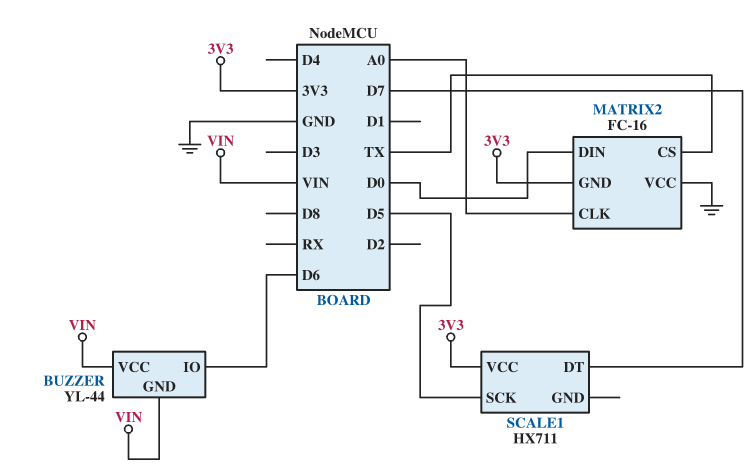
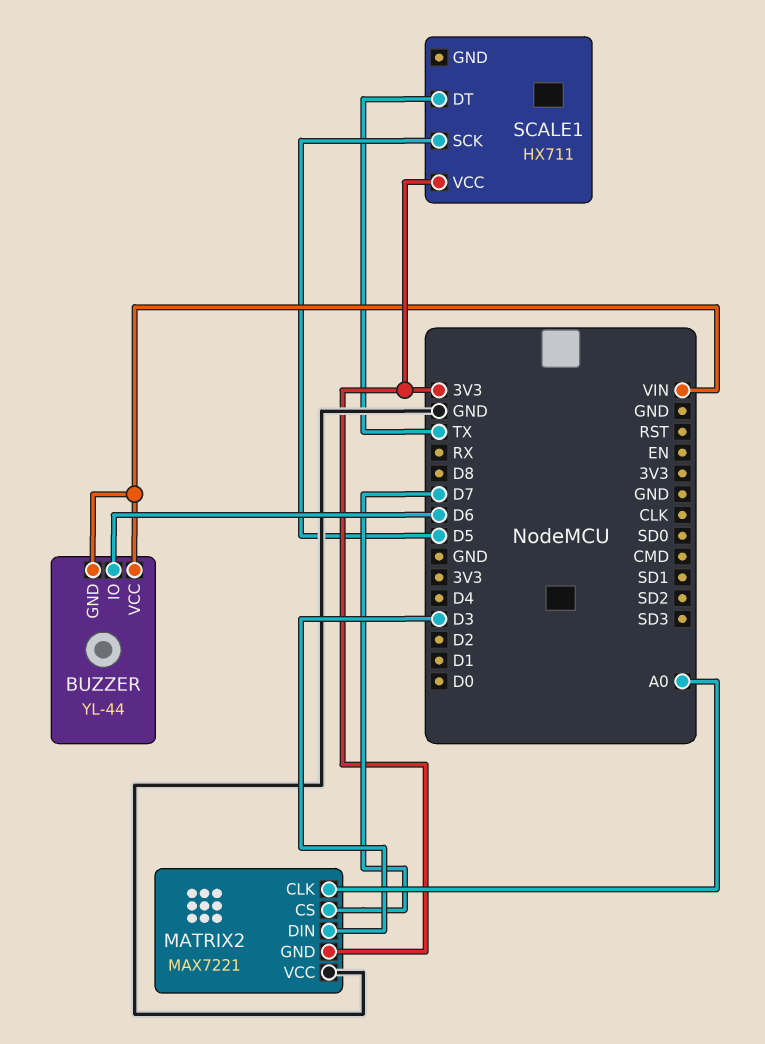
MATRIX2: FC-16 -> MAX7221
MATRIX2 pin CS: TX -> D7
MATRIX2 pin DIN: D0 -> D3
SCALE1 pin DT: D7 -> TX

